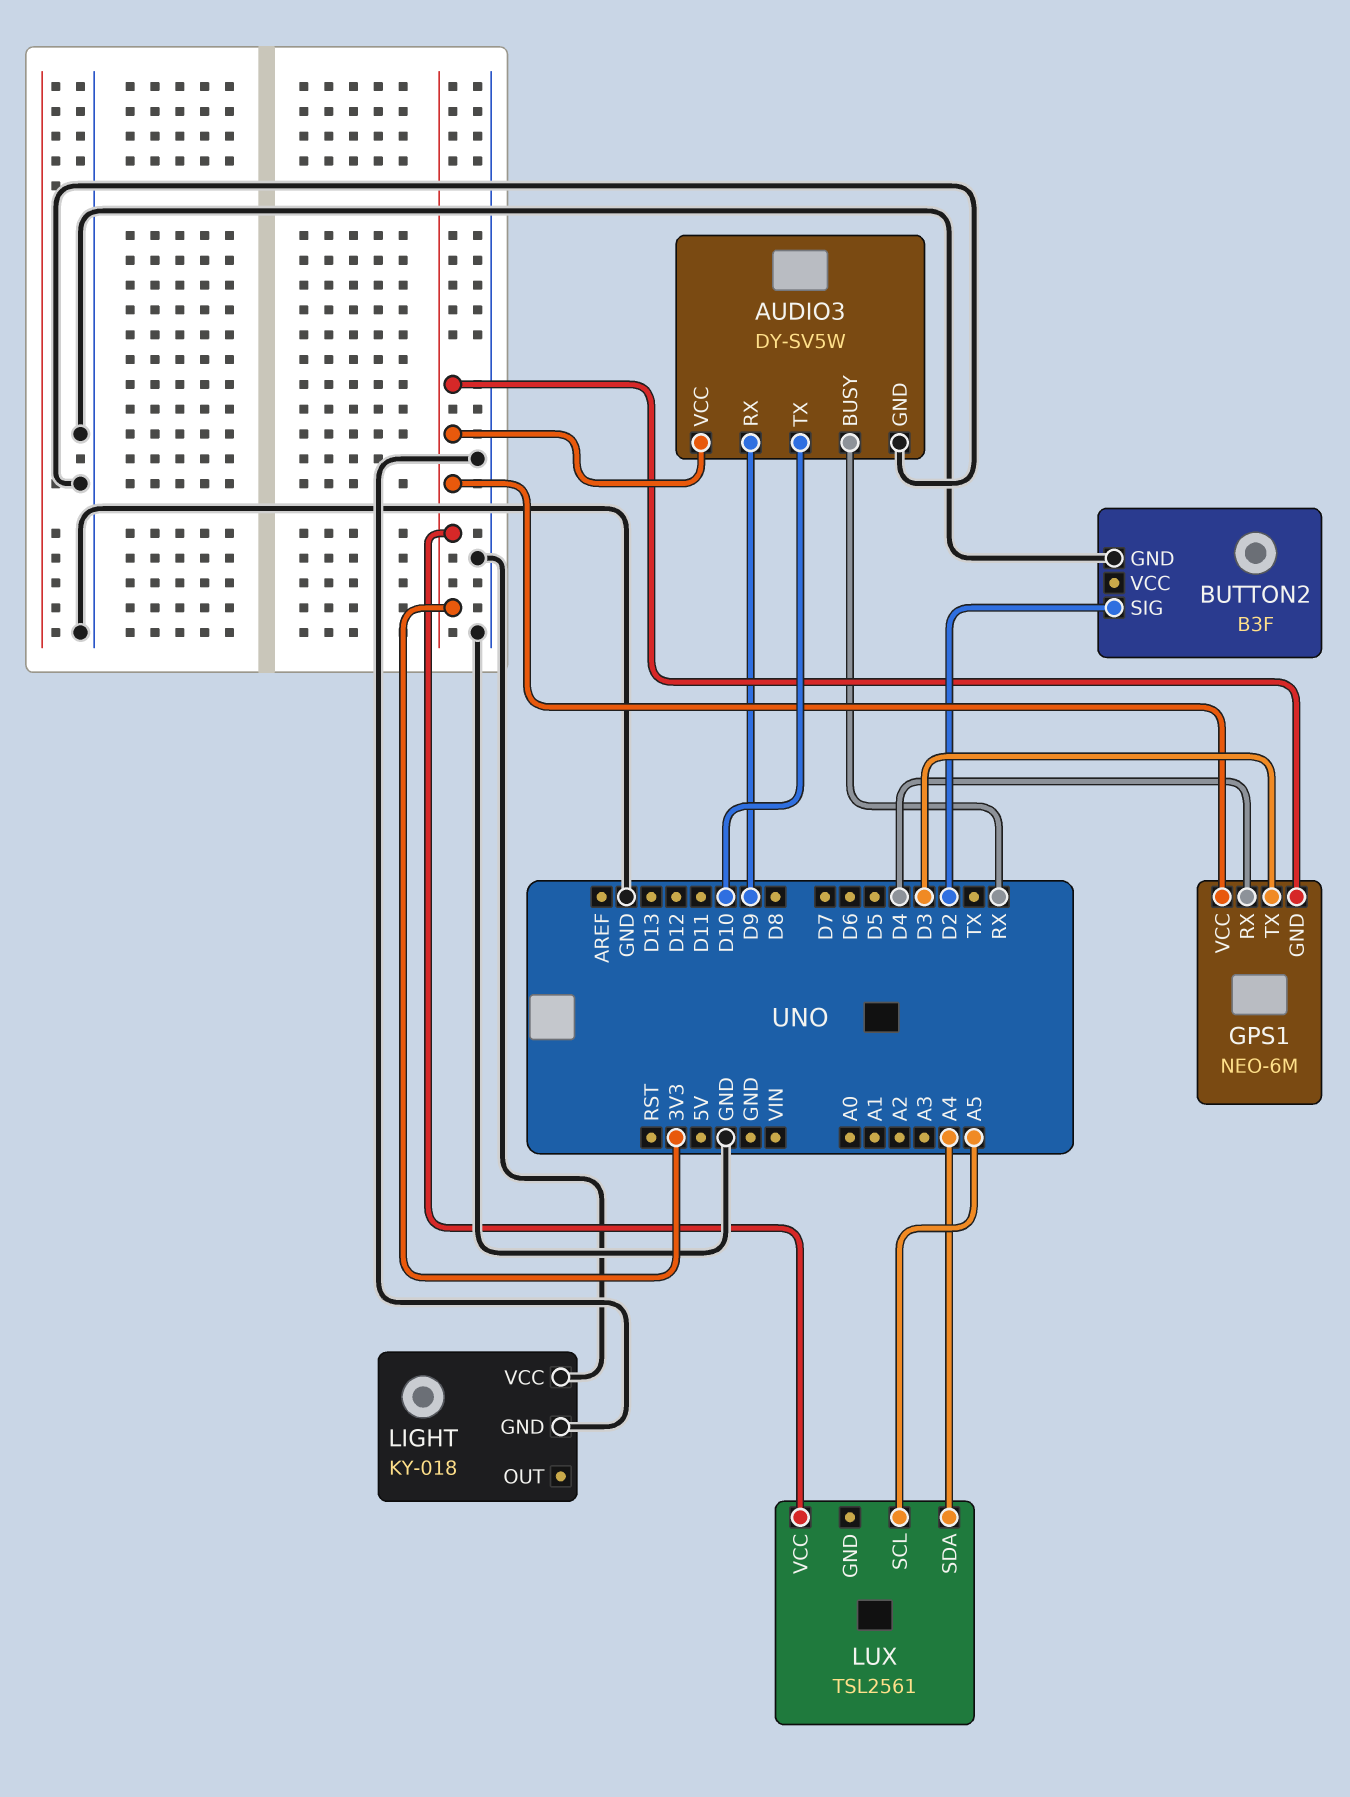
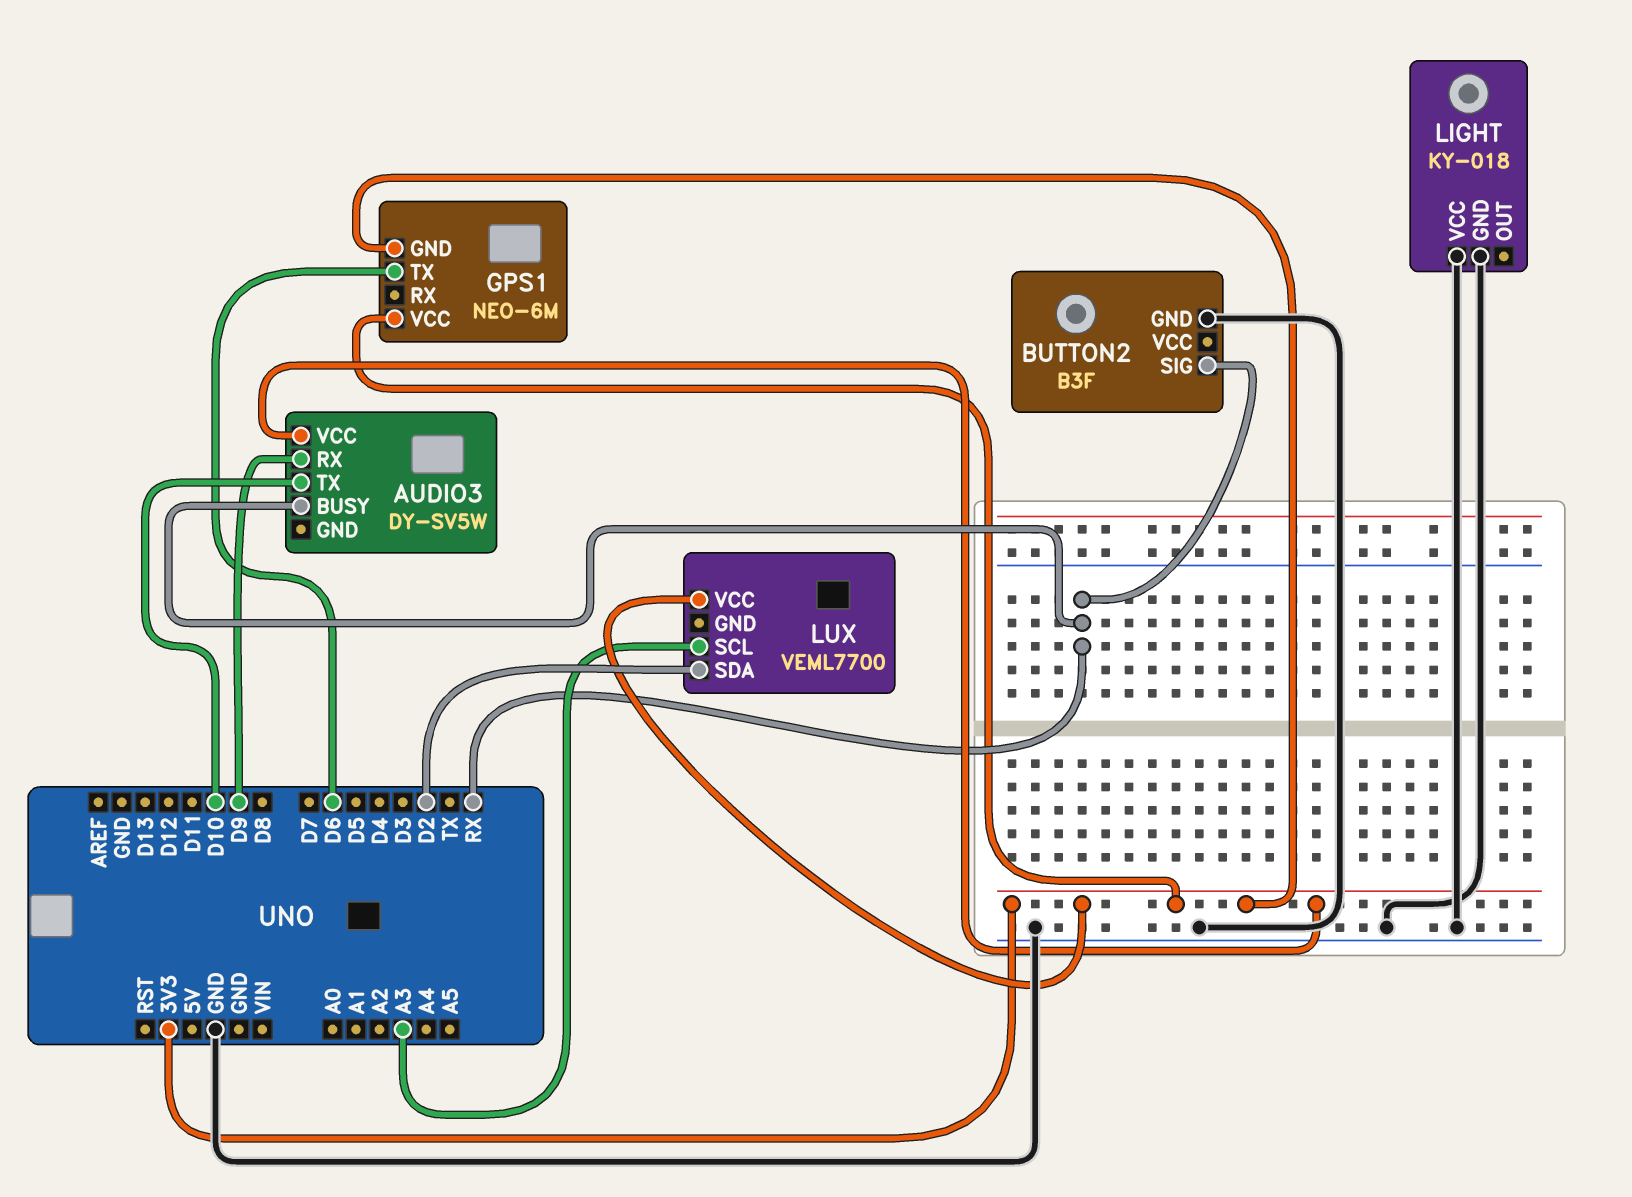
AUDIO3 pin GND: GND -> none
BUTTON2 pin SIG: D2 -> RX
GPS1 pin RX: D4 -> none
GPS1 pin TX: D3 -> D6
LUX: TSL2561 -> VEML7700
LUX pin SCL: A5 -> A3
LUX pin SDA: A4 -> D2

